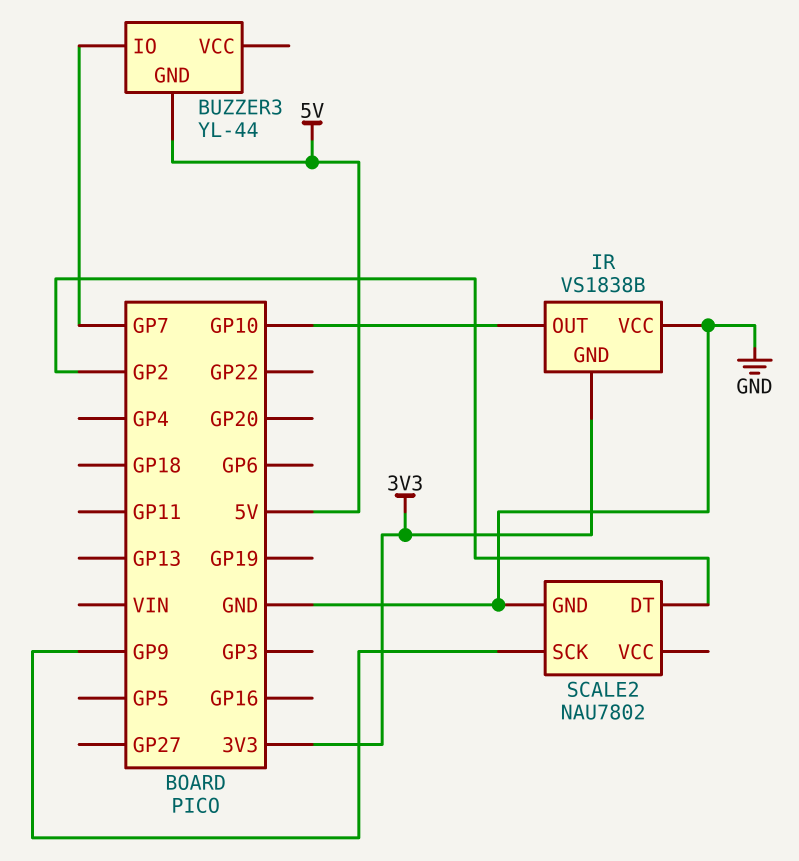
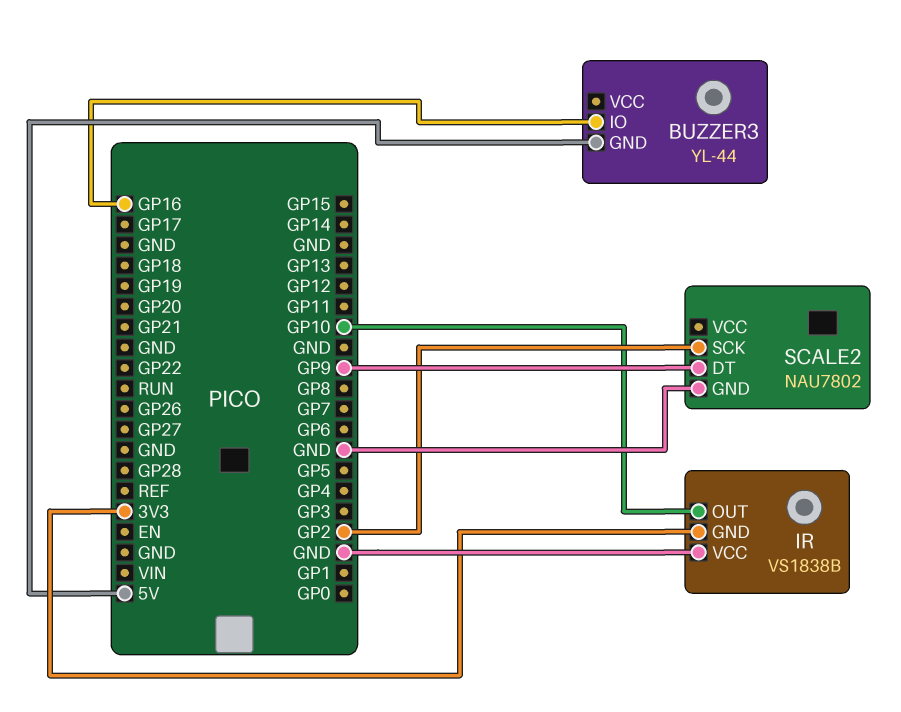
BUZZER3 pin IO: GP7 -> GP16
SCALE2 pin DT: GP2 -> GP9
SCALE2 pin SCK: GP9 -> GP2

